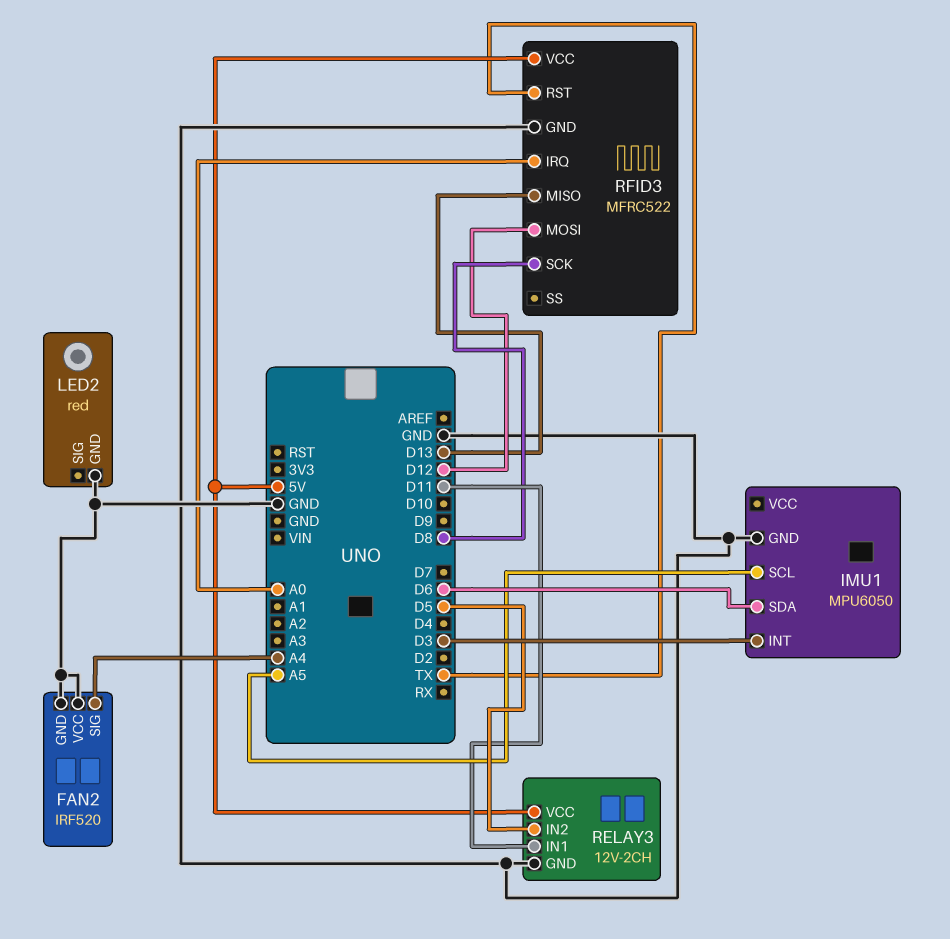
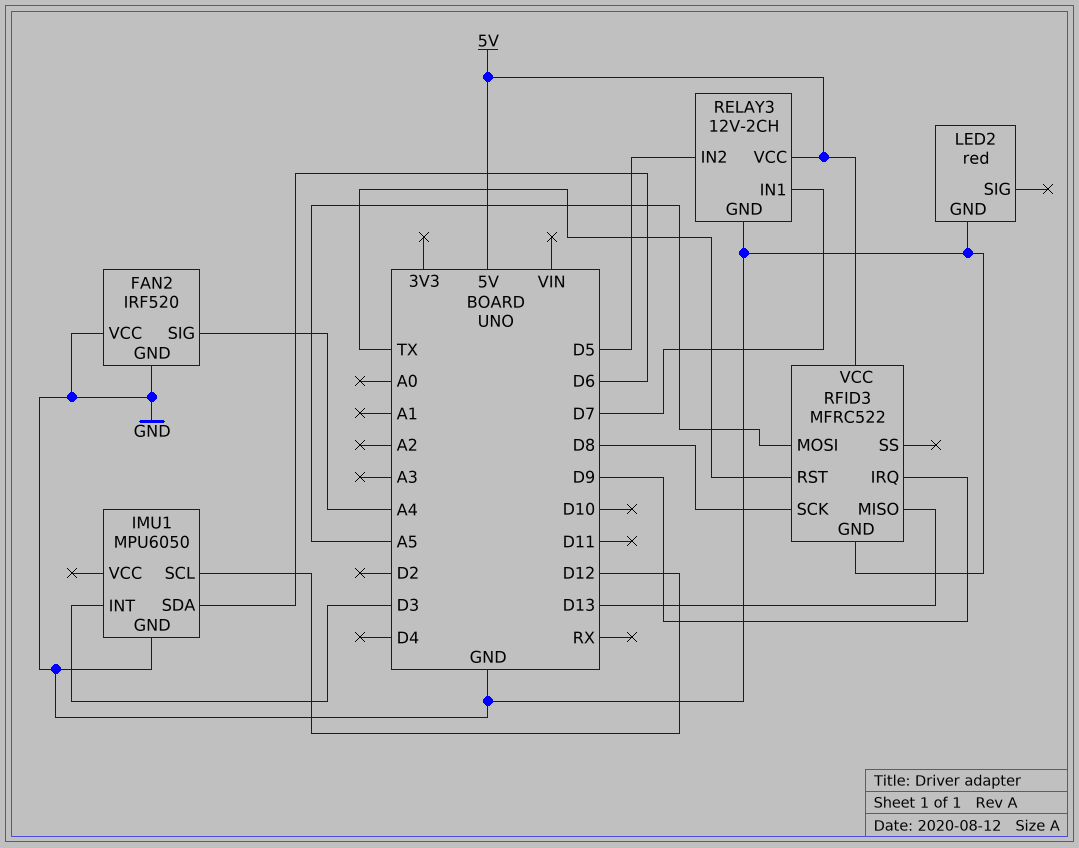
IMU1 pin SCL: A5 -> D12
RELAY3 pin IN1: D11 -> D7
RFID3 pin IRQ: A0 -> D9
RFID3 pin MOSI: D12 -> A5

